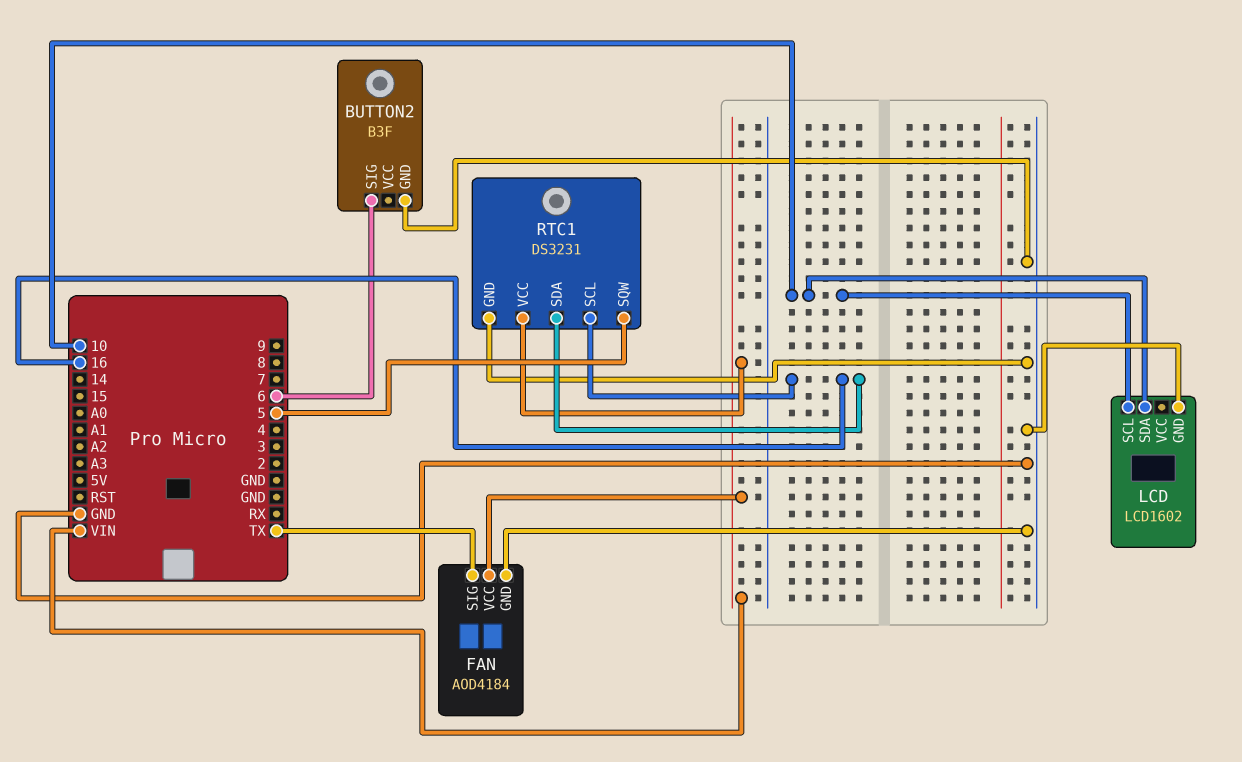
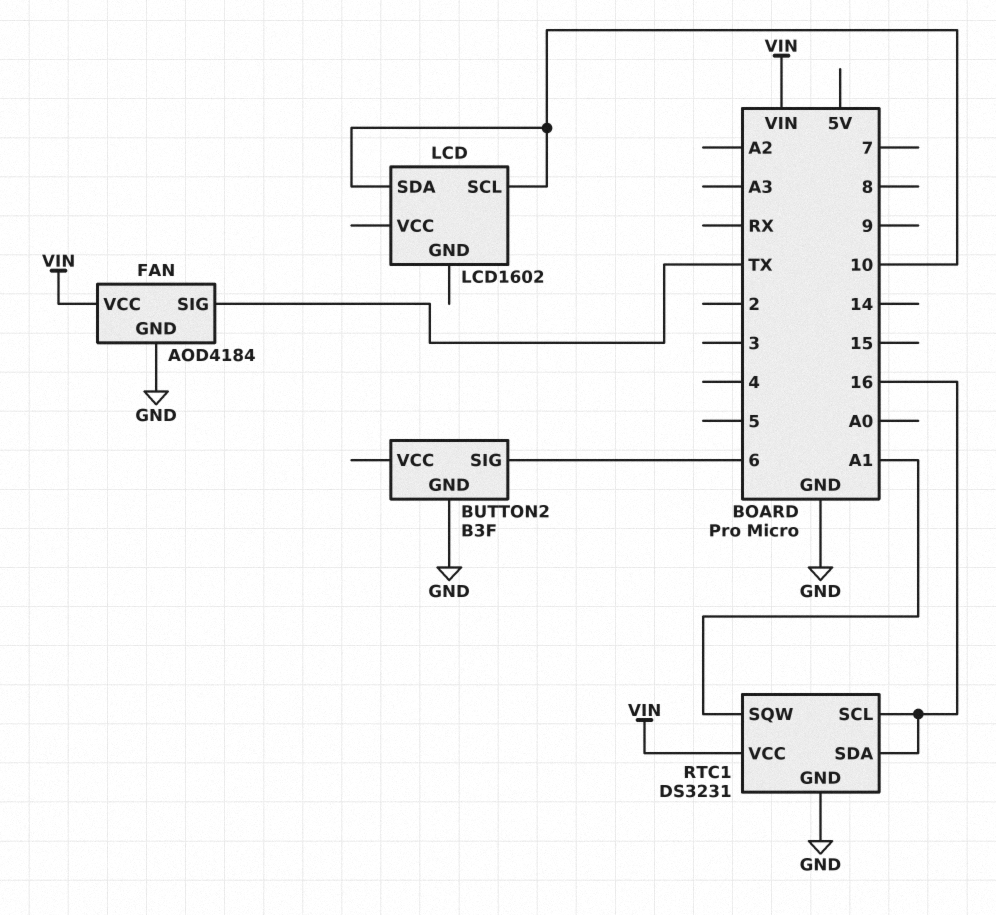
LCD pin GND: GND -> none
RTC1 pin SQW: 5 -> A1

